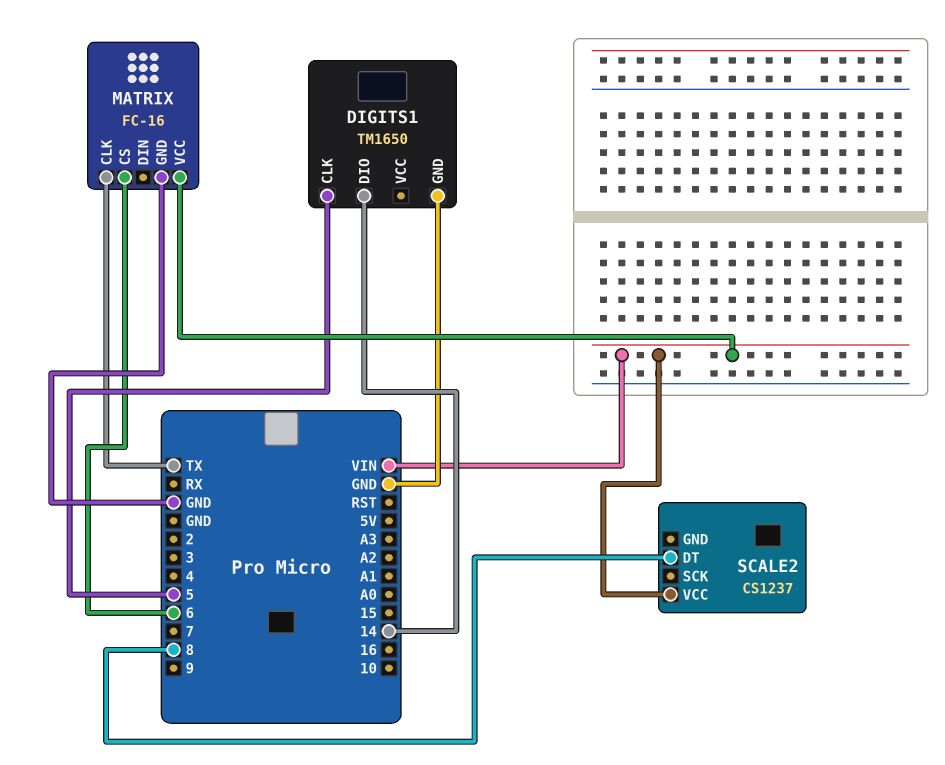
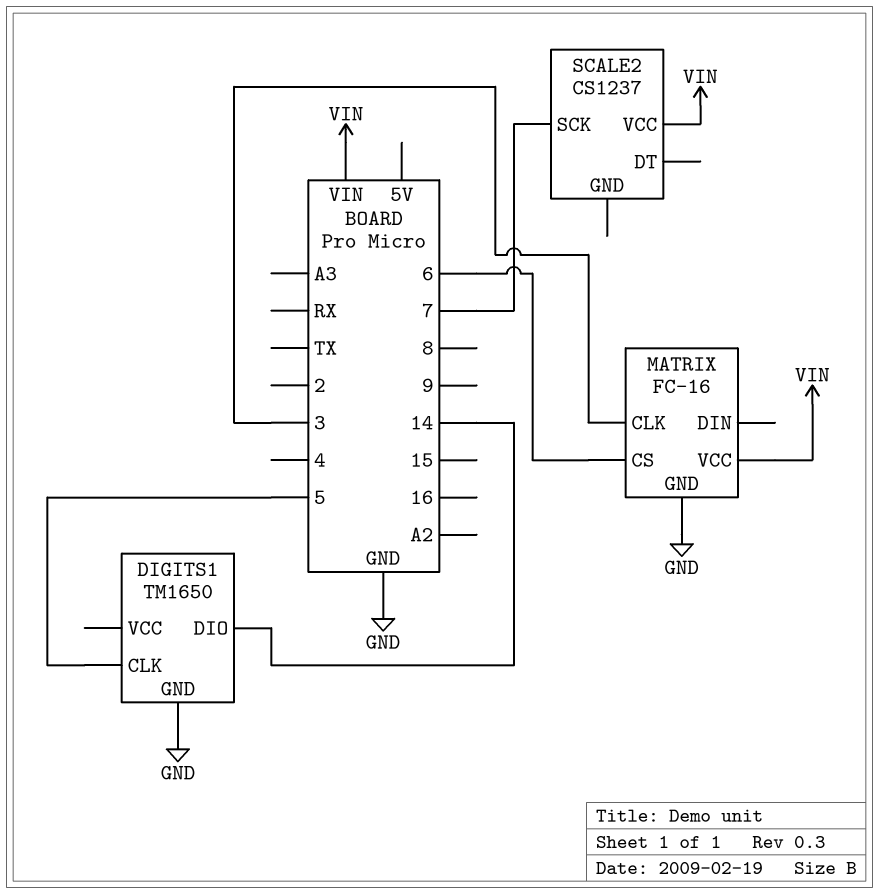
MATRIX pin CLK: TX -> 3
SCALE2 pin DT: 8 -> none
SCALE2 pin SCK: none -> 7

